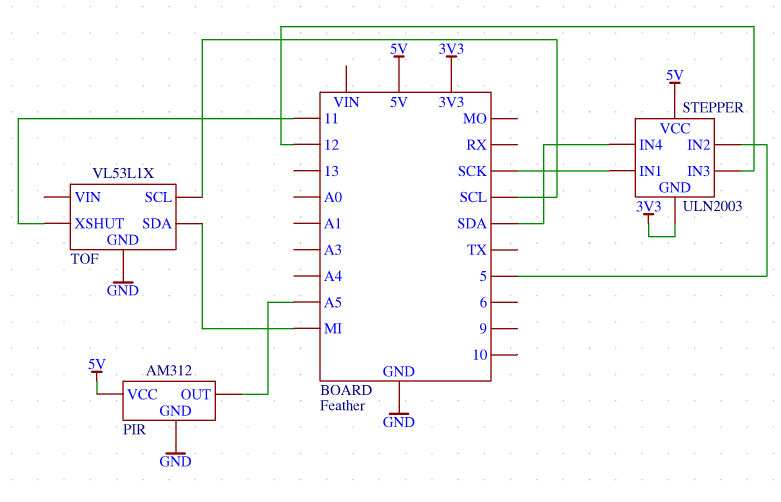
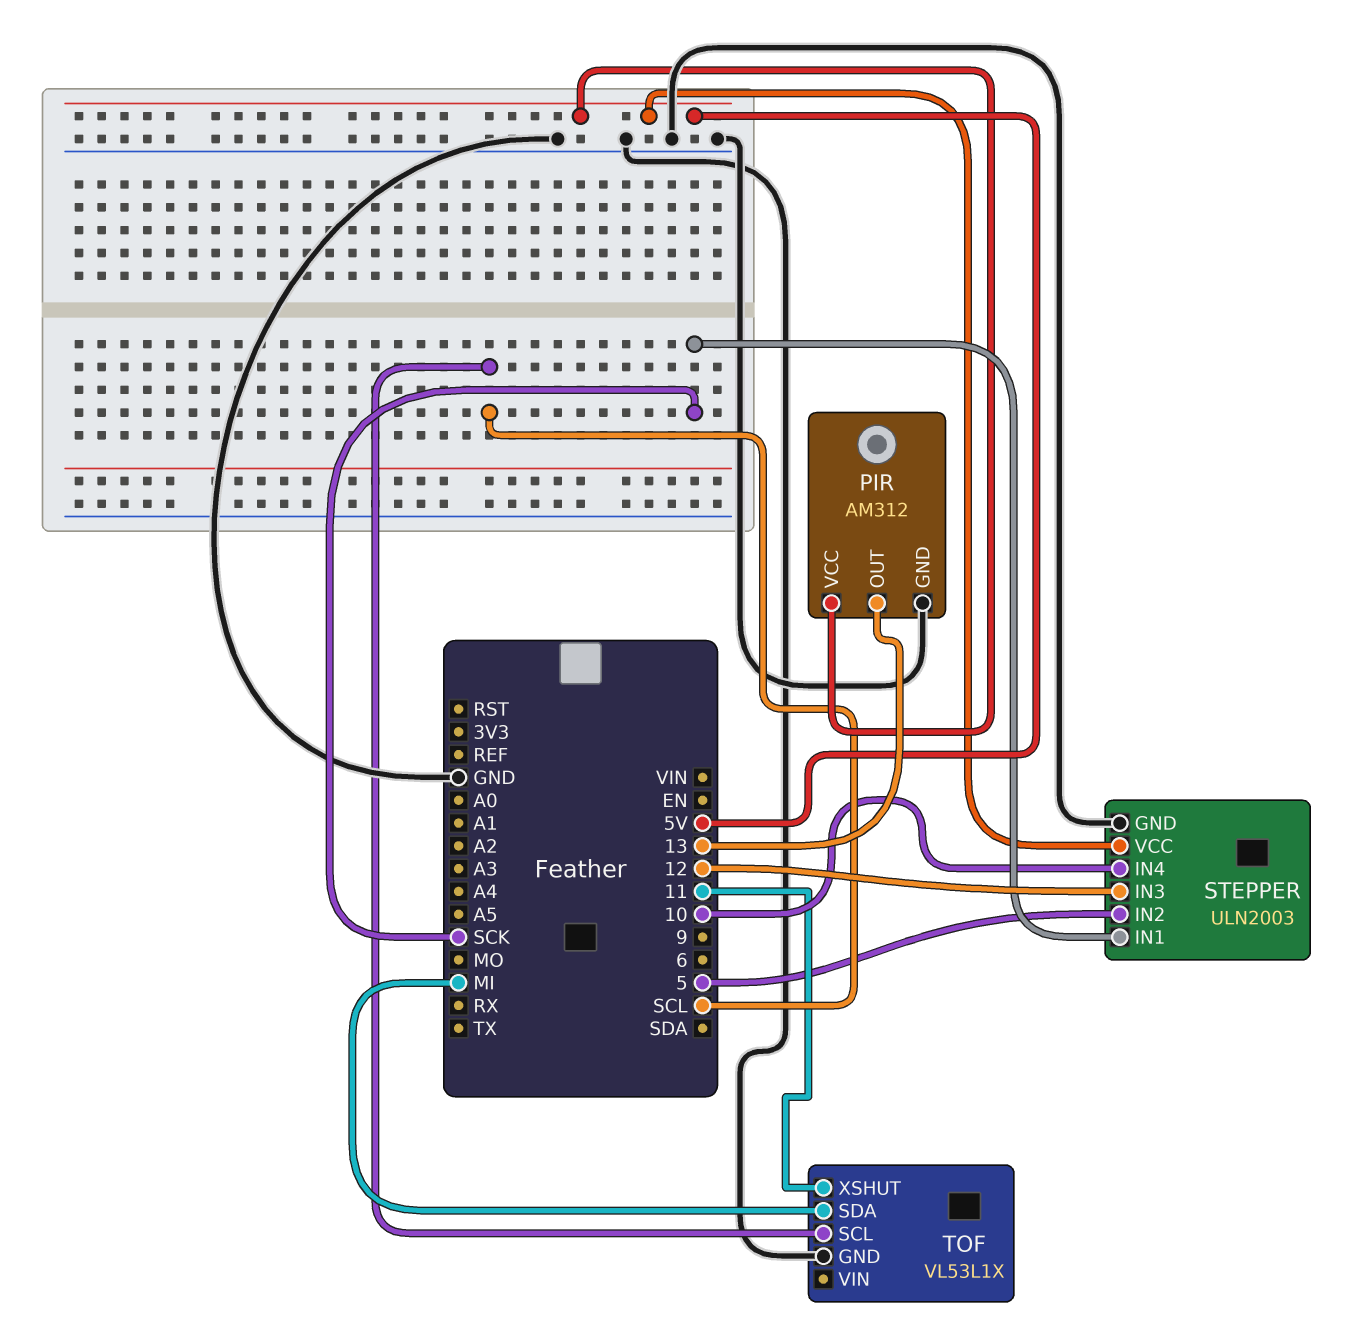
PIR pin OUT: A5 -> 13
STEPPER pin GND: 3V3 -> GND
STEPPER pin IN4: SDA -> 10

